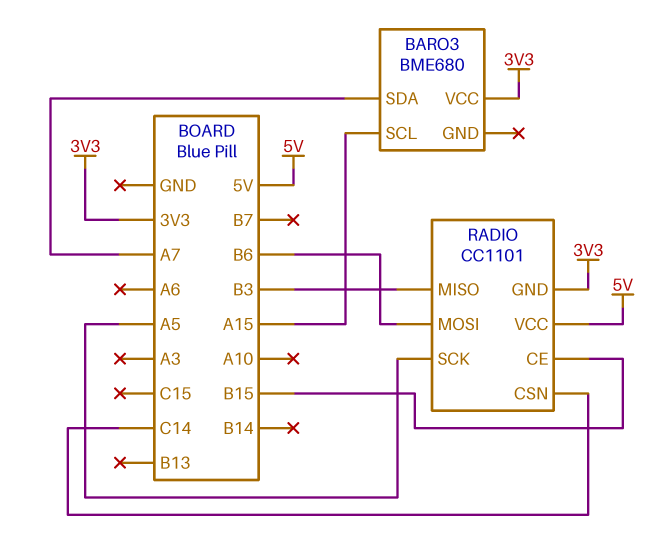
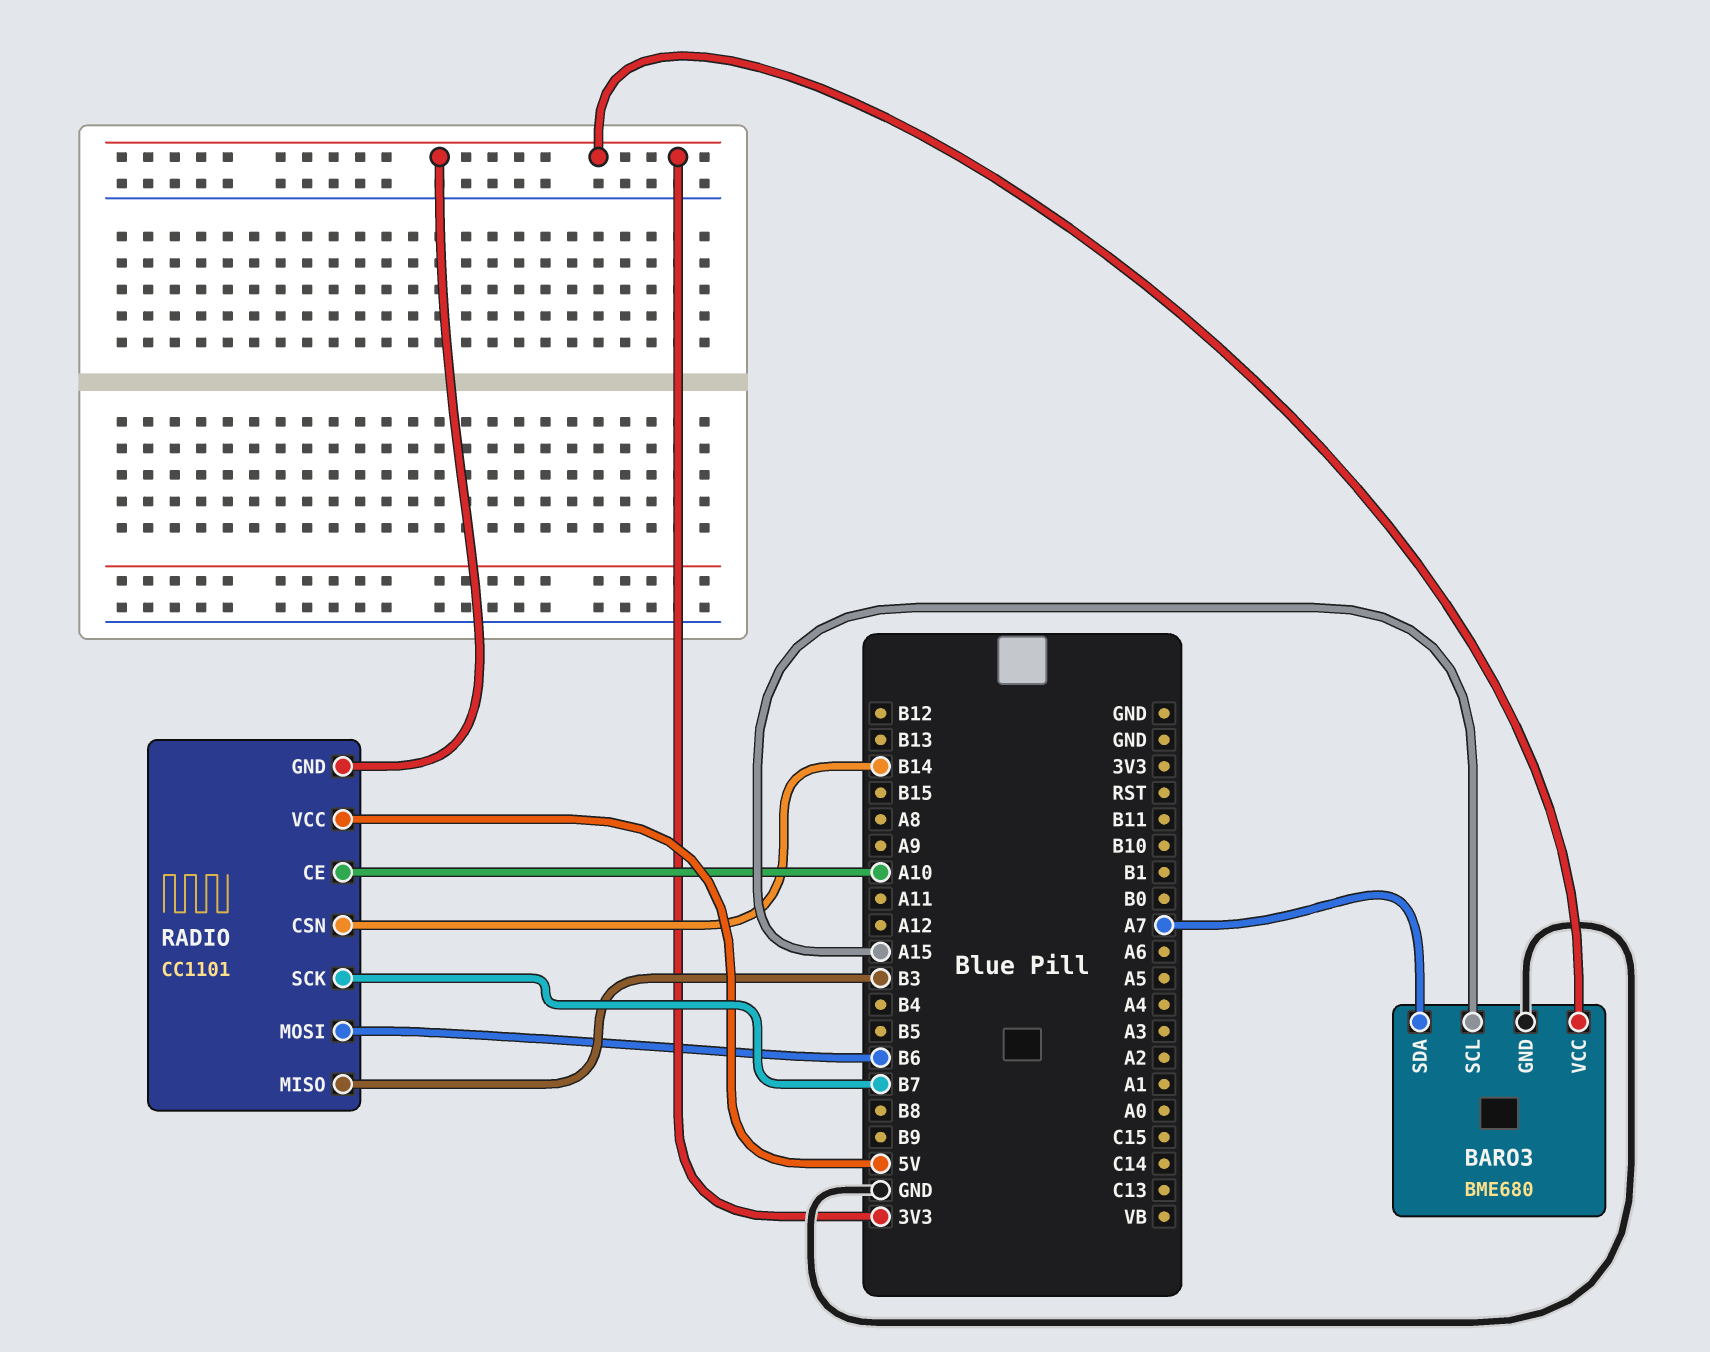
BARO3 pin GND: none -> GND
RADIO pin CE: B15 -> A10
RADIO pin CSN: C14 -> B14
RADIO pin SCK: A5 -> B7

